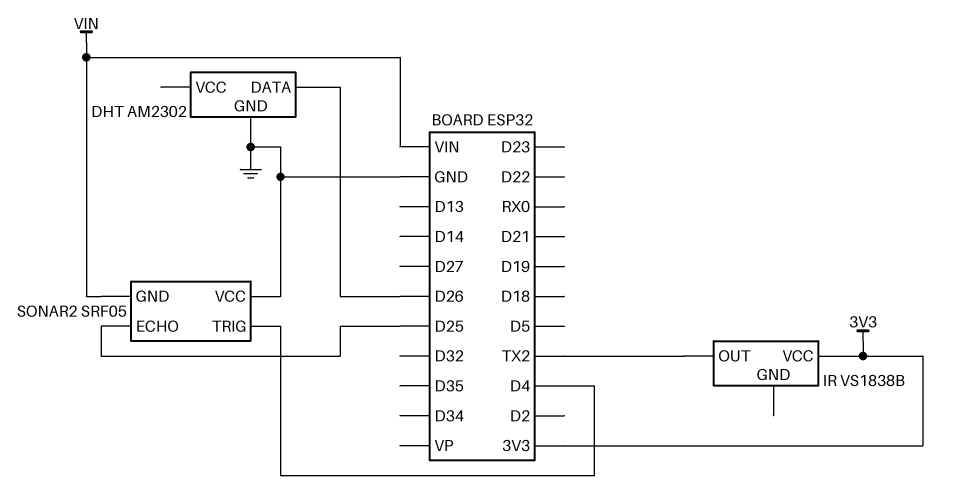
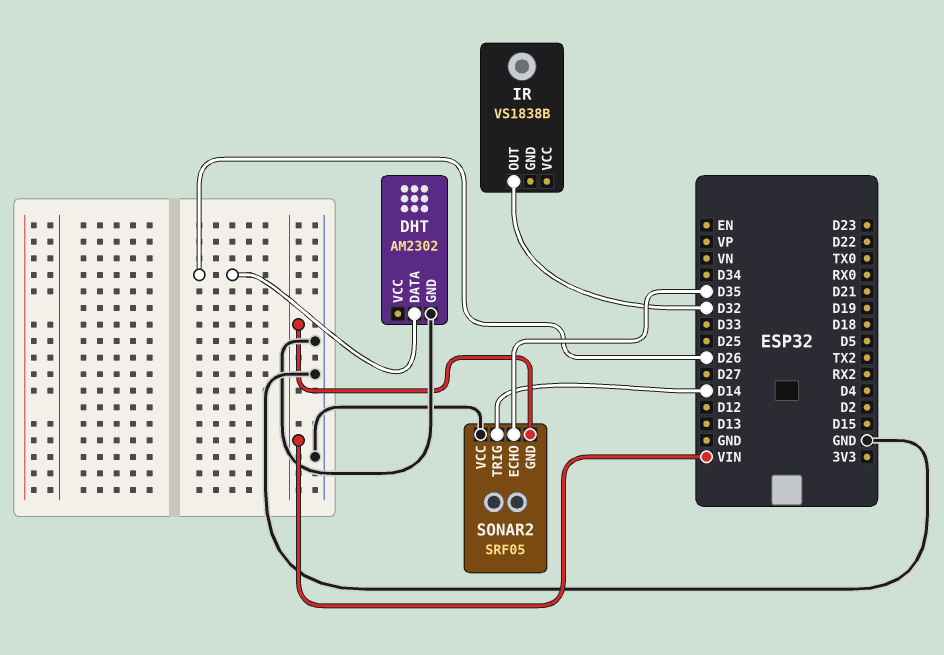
IR pin OUT: TX2 -> D32
IR pin VCC: 3V3 -> none
SONAR2 pin ECHO: D25 -> D35
SONAR2 pin TRIG: D4 -> D14

